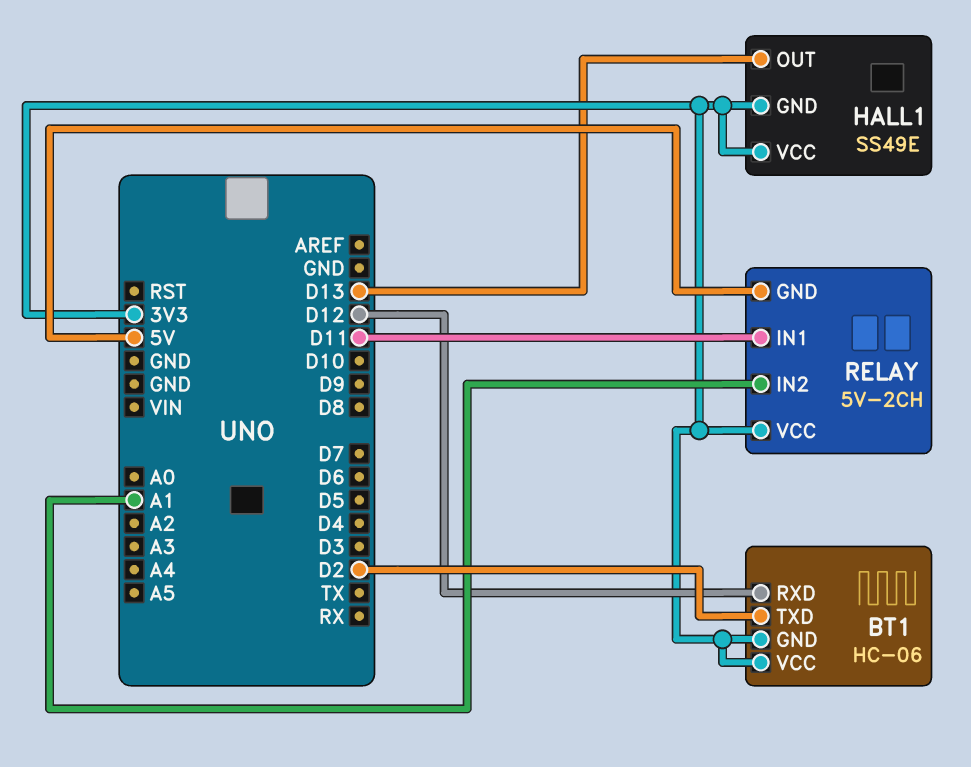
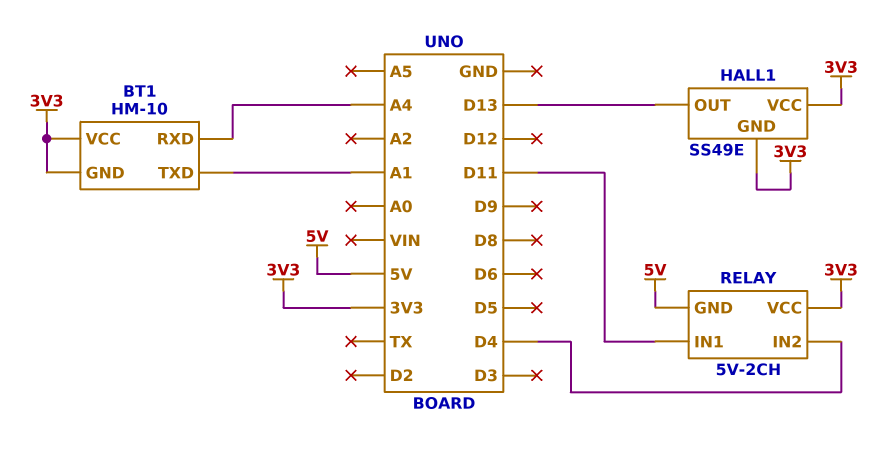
BT1: HC-06 -> HM-10
BT1 pin RXD: D12 -> A4
BT1 pin TXD: D2 -> A1
RELAY pin IN2: A1 -> D4

